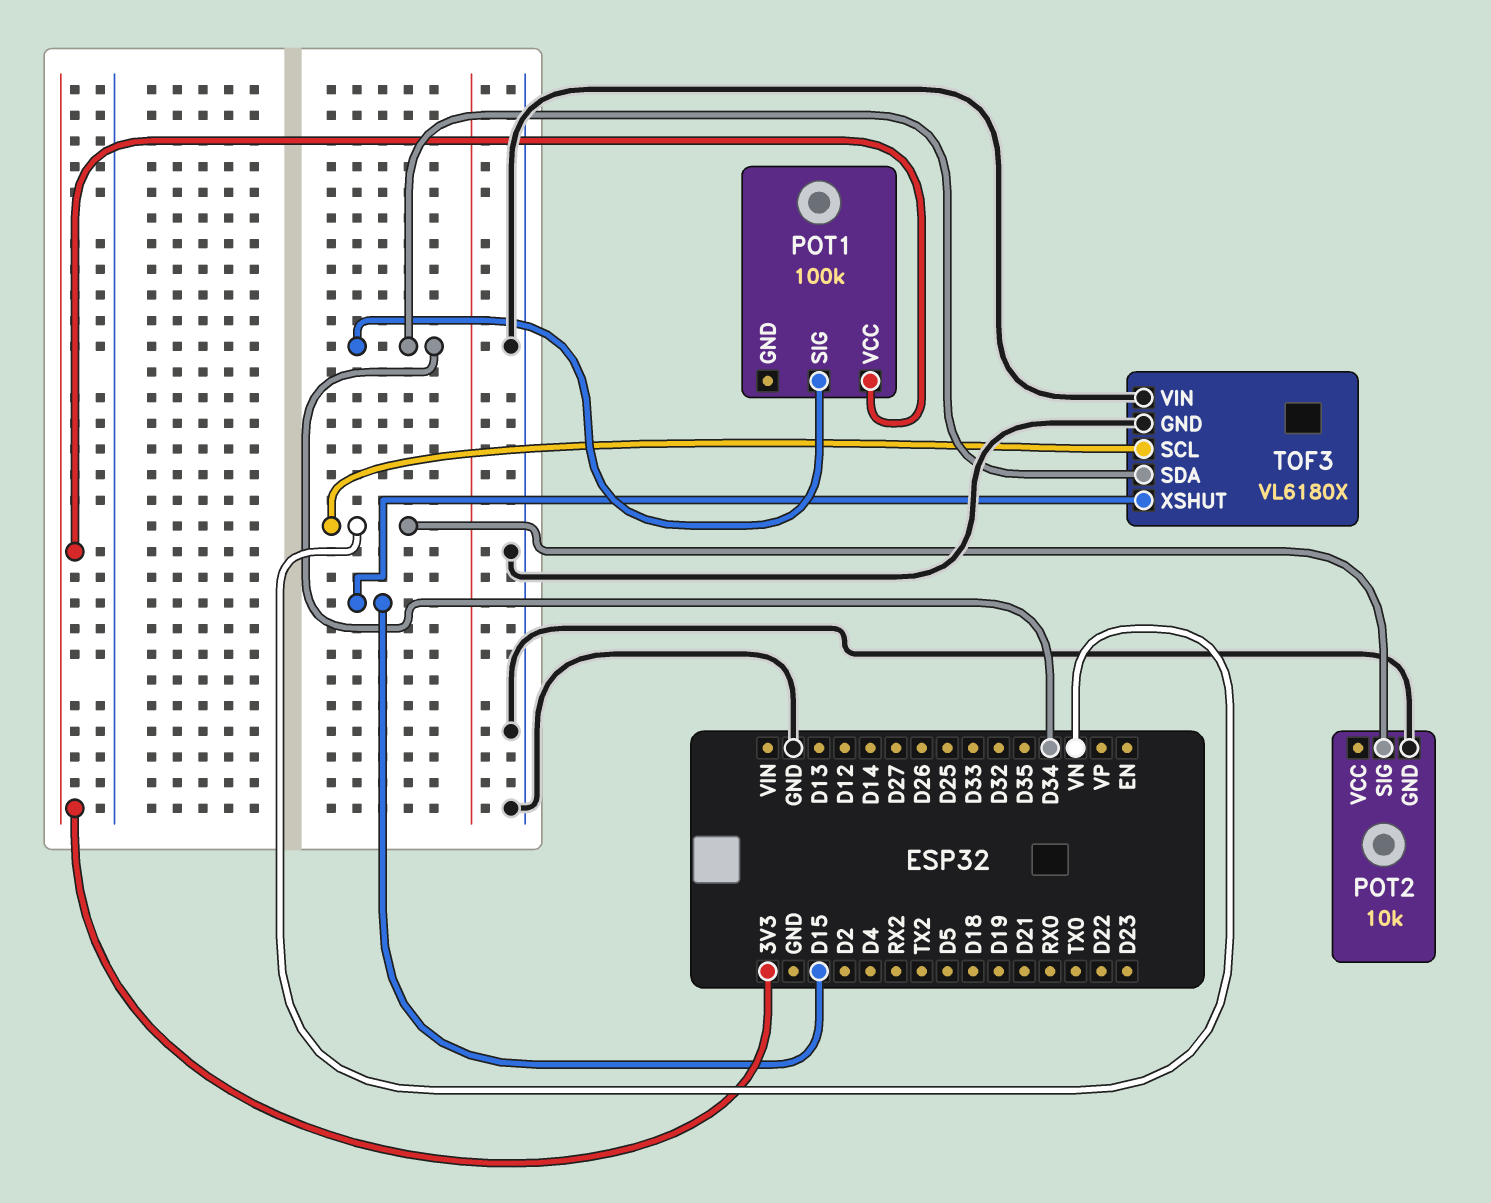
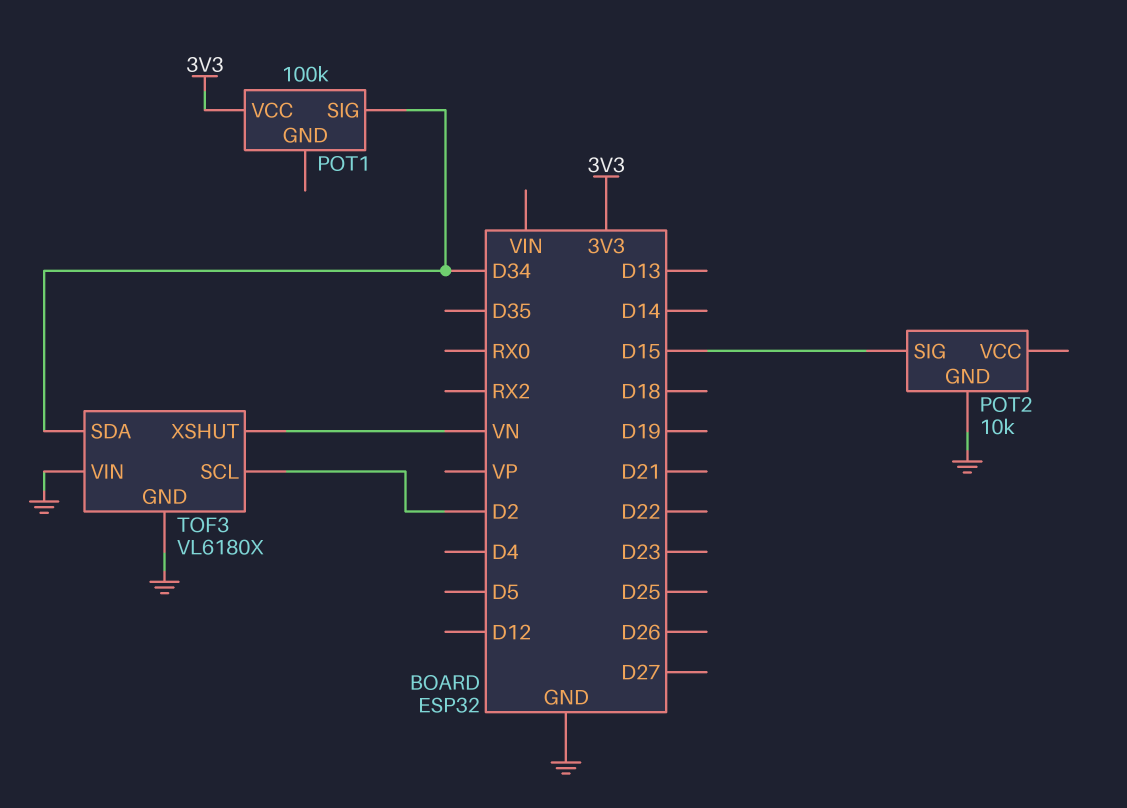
POT2 pin SIG: VN -> D15
TOF3 pin SCL: VN -> D2
TOF3 pin XSHUT: D15 -> VN

